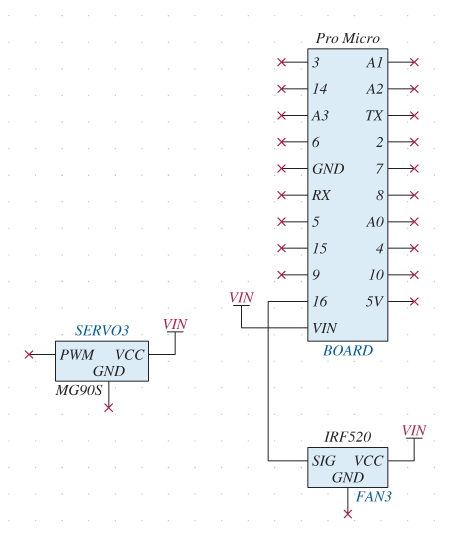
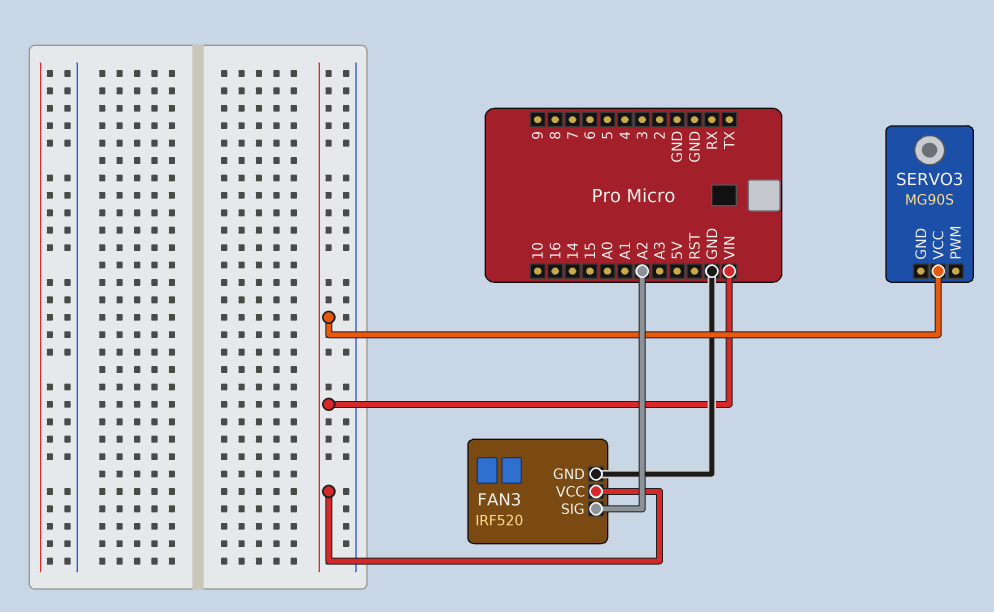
FAN3 pin GND: none -> GND
FAN3 pin SIG: 16 -> A2

